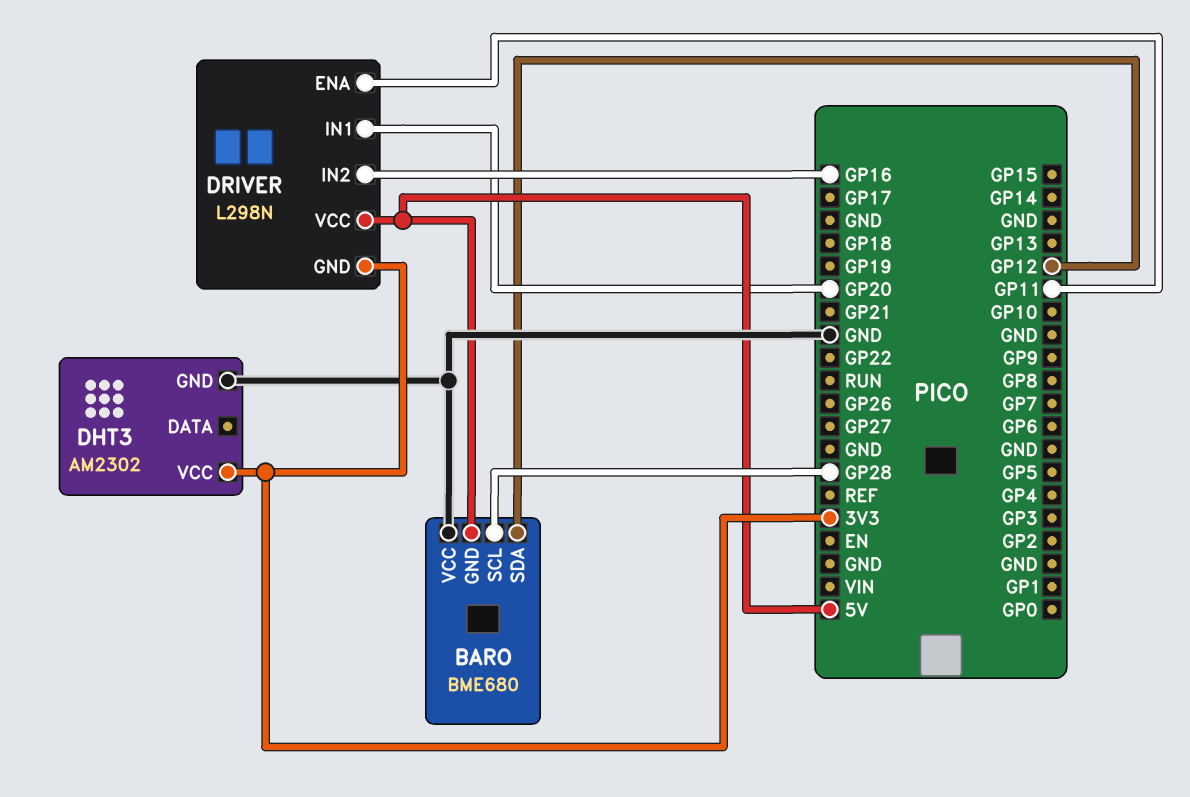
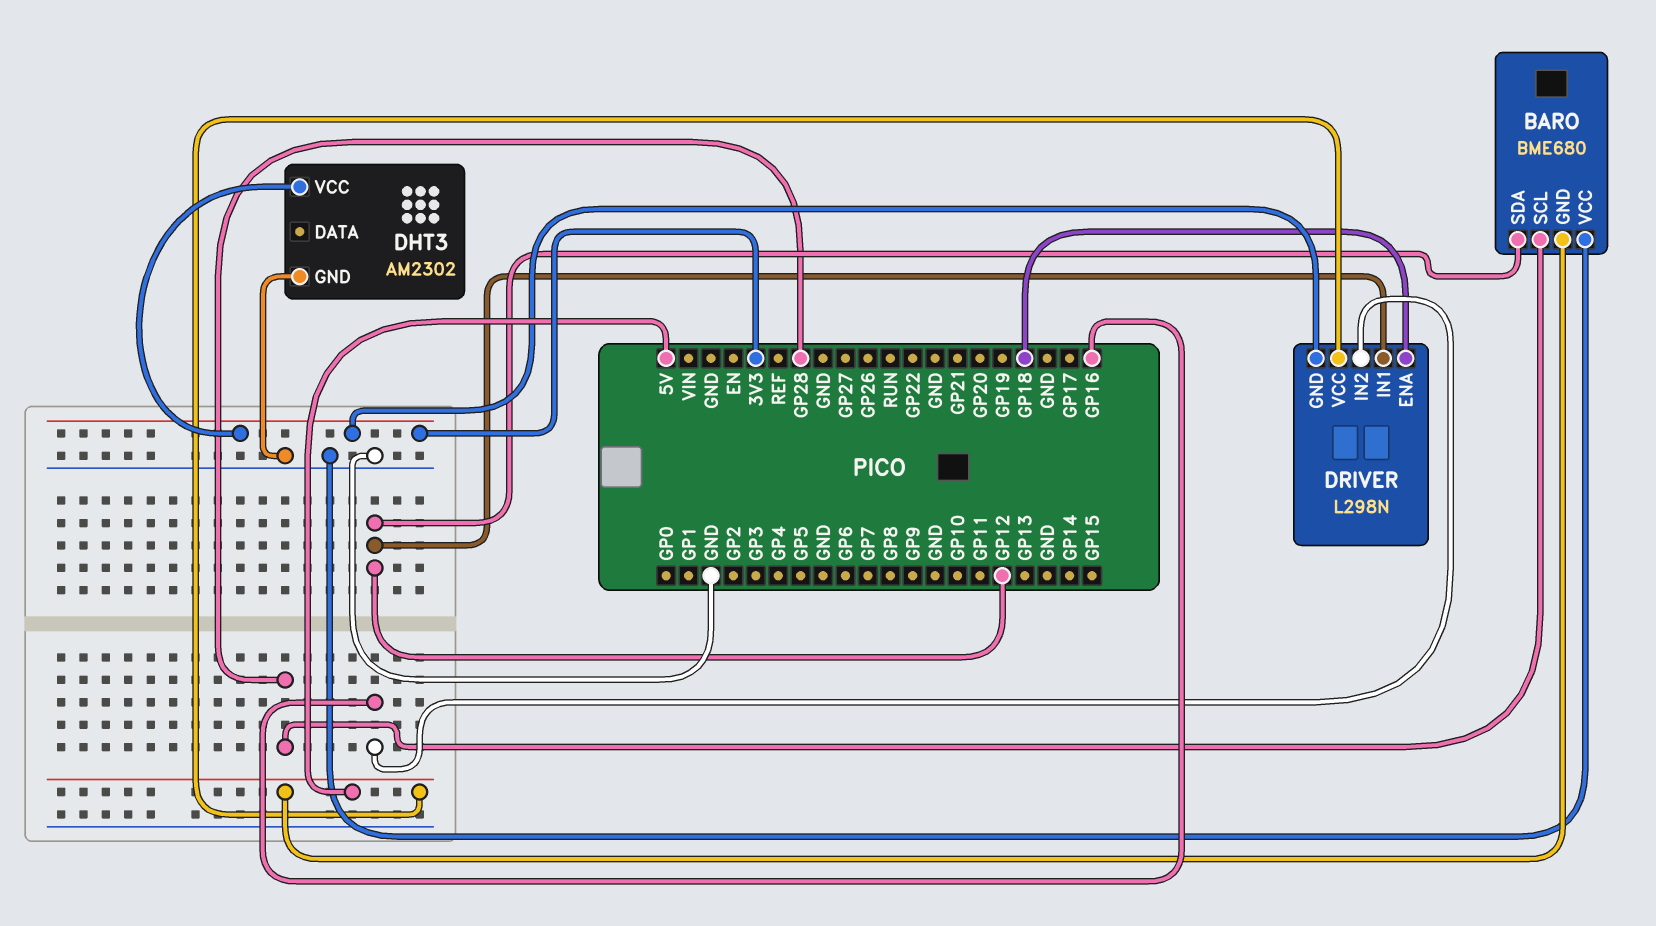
DRIVER pin ENA: GP11 -> GP18
DRIVER pin IN1: GP20 -> GP12

